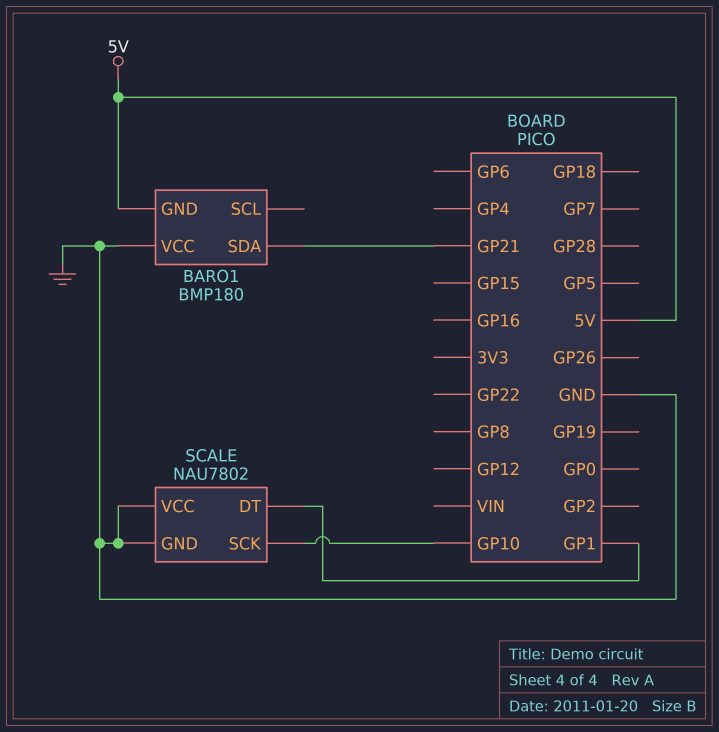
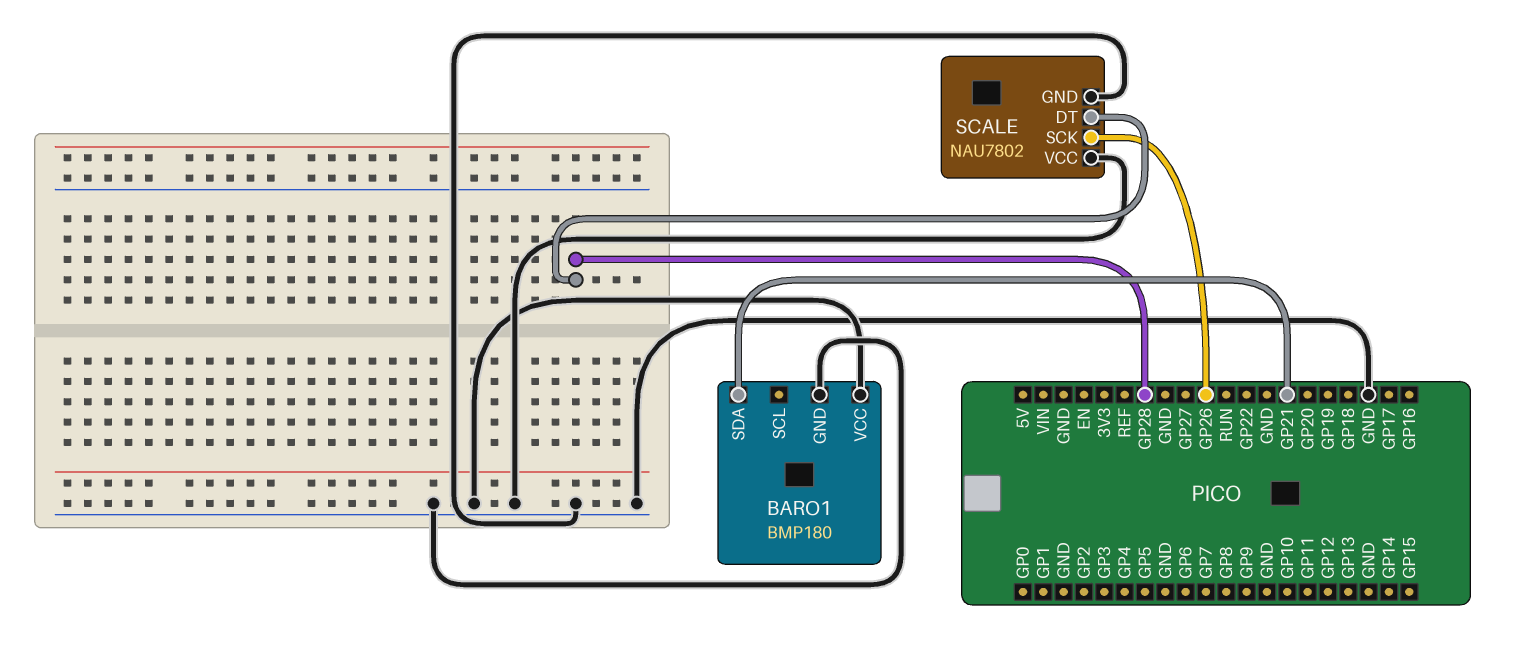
BARO1 pin GND: 5V -> GND
SCALE pin DT: GP1 -> GP28
SCALE pin SCK: GP10 -> GP26

